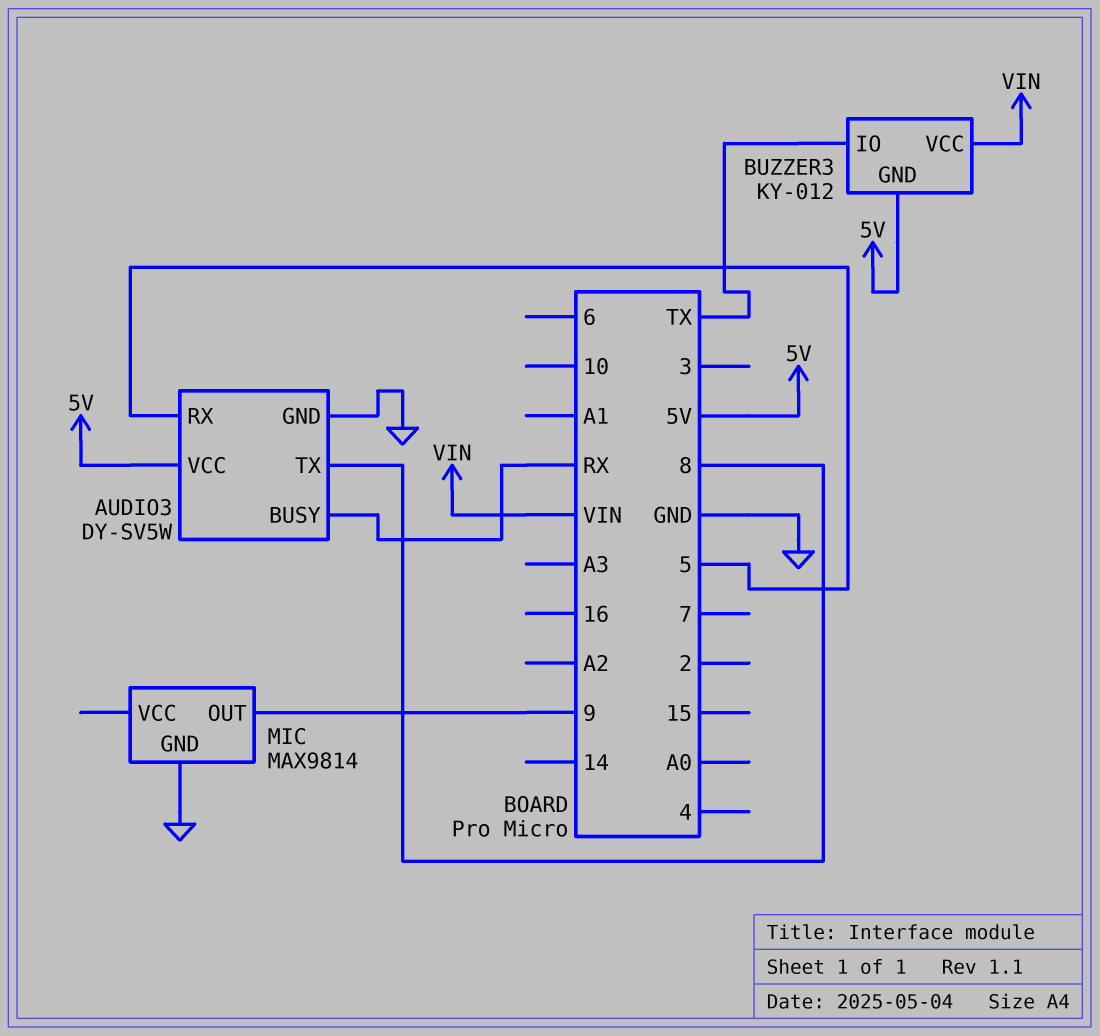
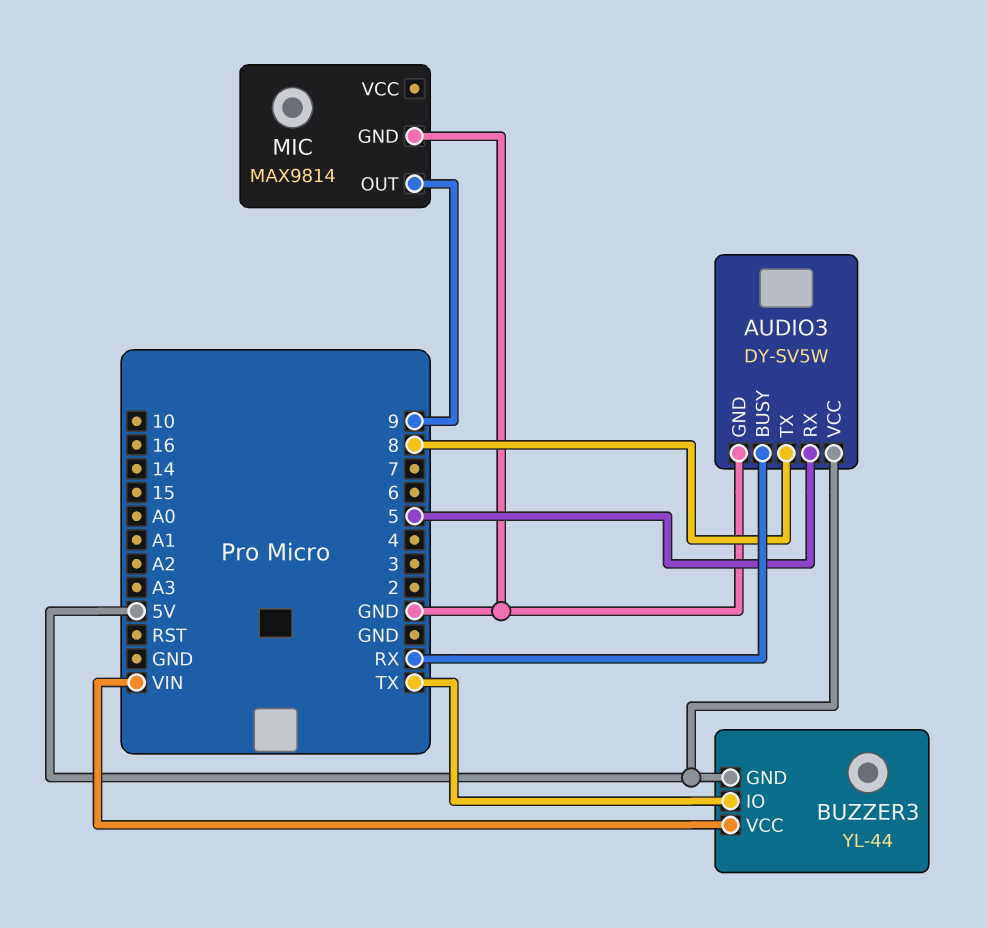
BUZZER3: KY-012 -> YL-44

